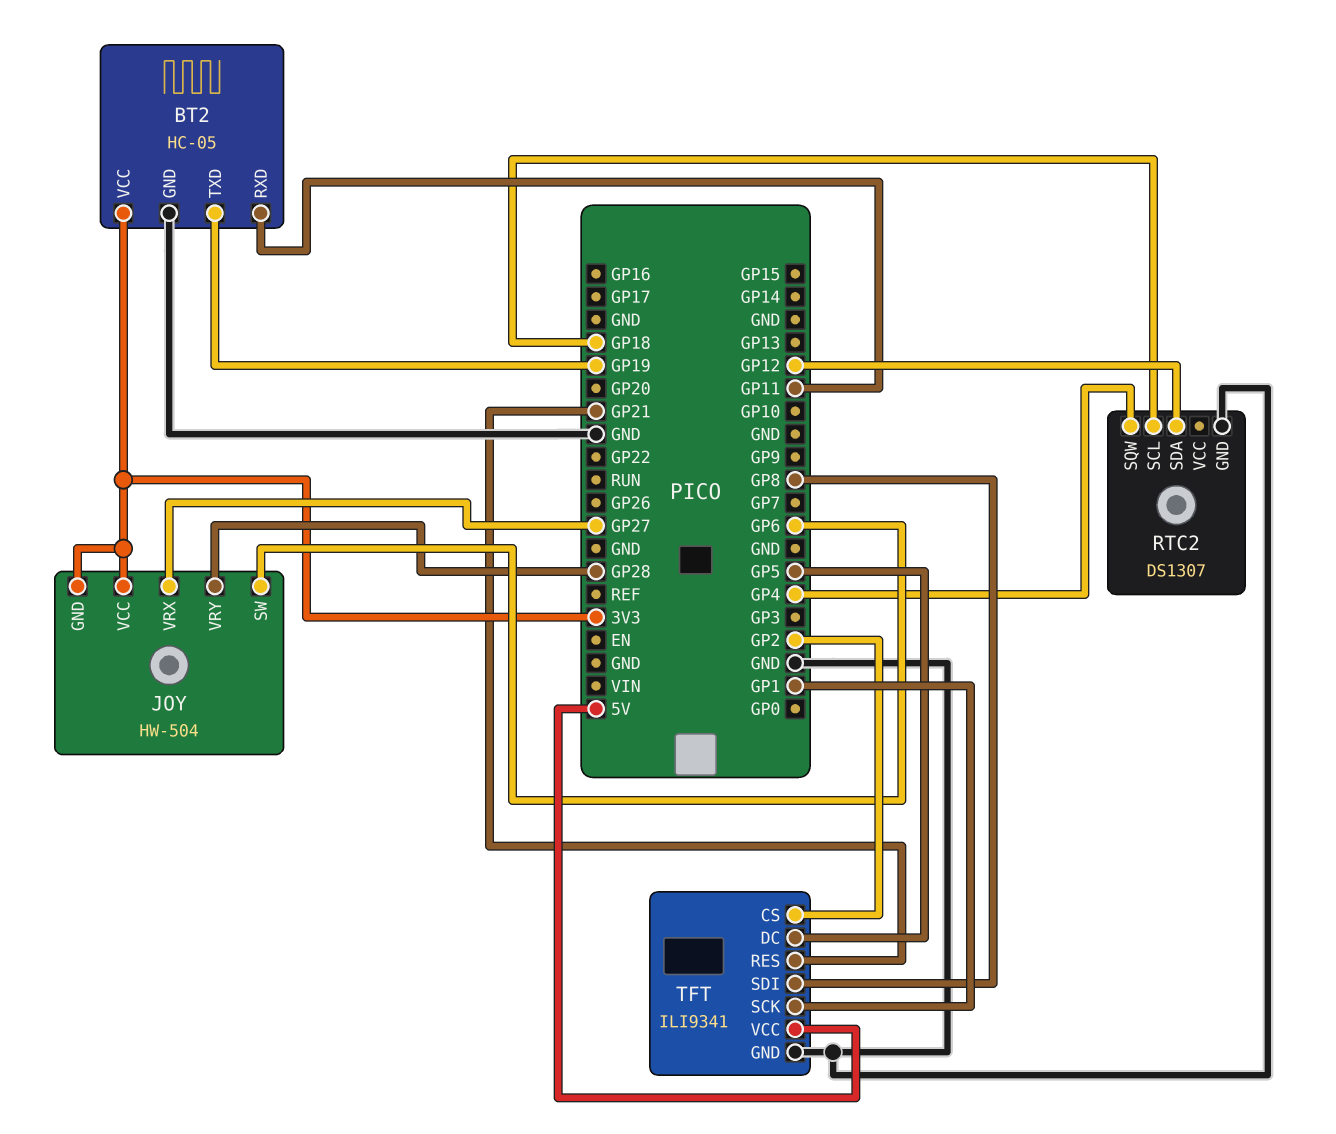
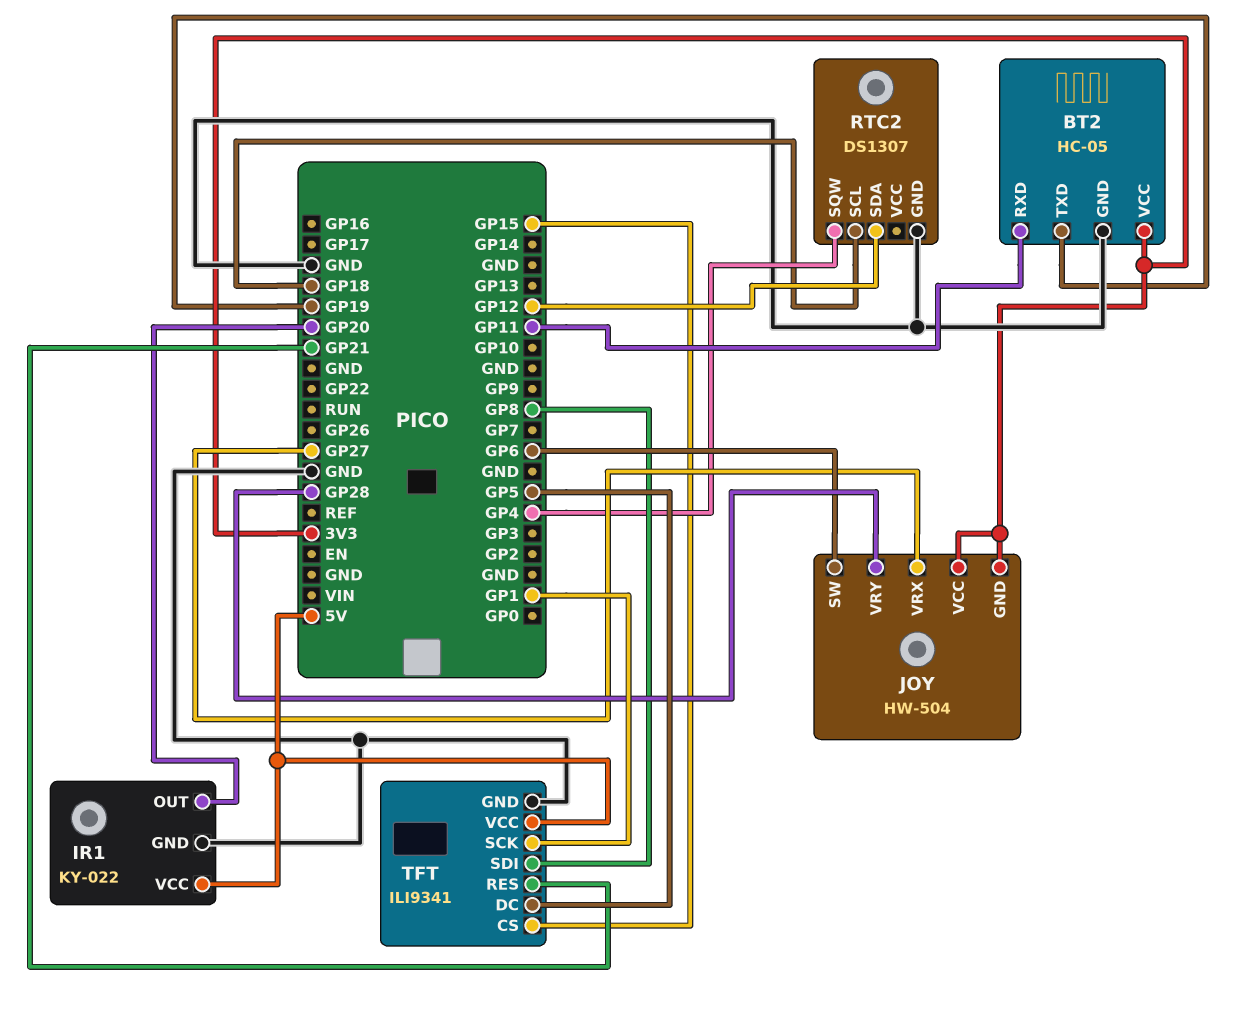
IR1: none -> KY-022
IR1 pin GND: none -> GND
IR1 pin OUT: none -> GP20
IR1 pin VCC: none -> 5V
TFT pin CS: GP2 -> GP15

